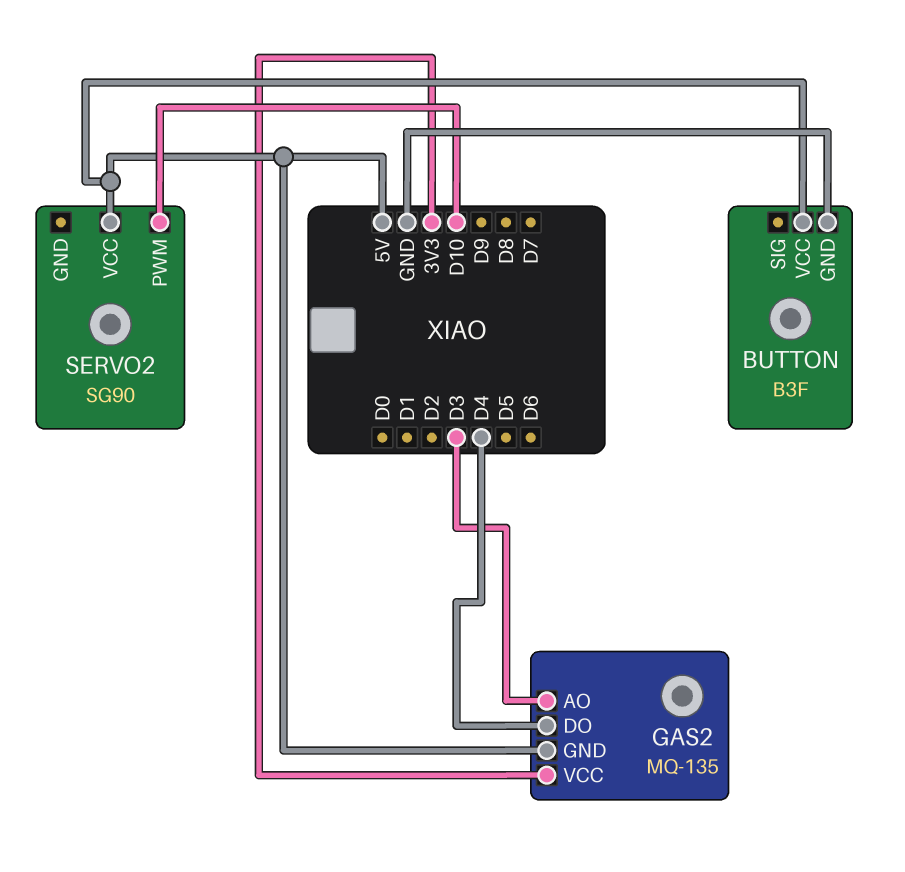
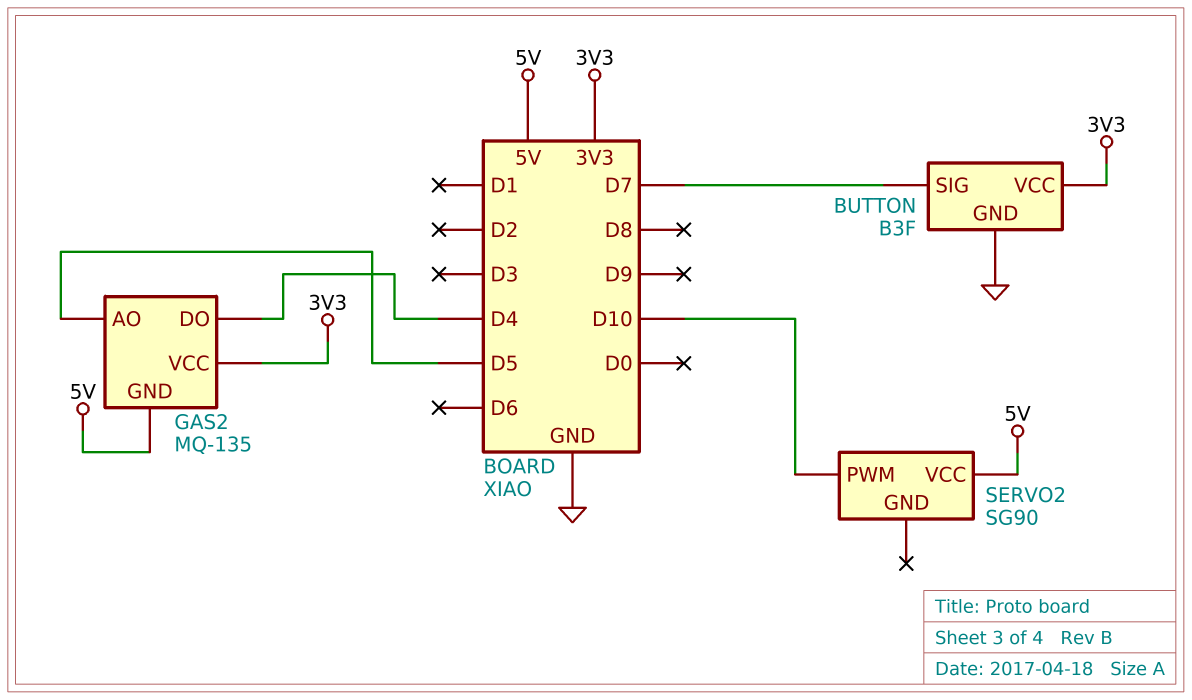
BUTTON pin SIG: none -> D7
BUTTON pin VCC: 5V -> 3V3
GAS2 pin AO: D3 -> D5

